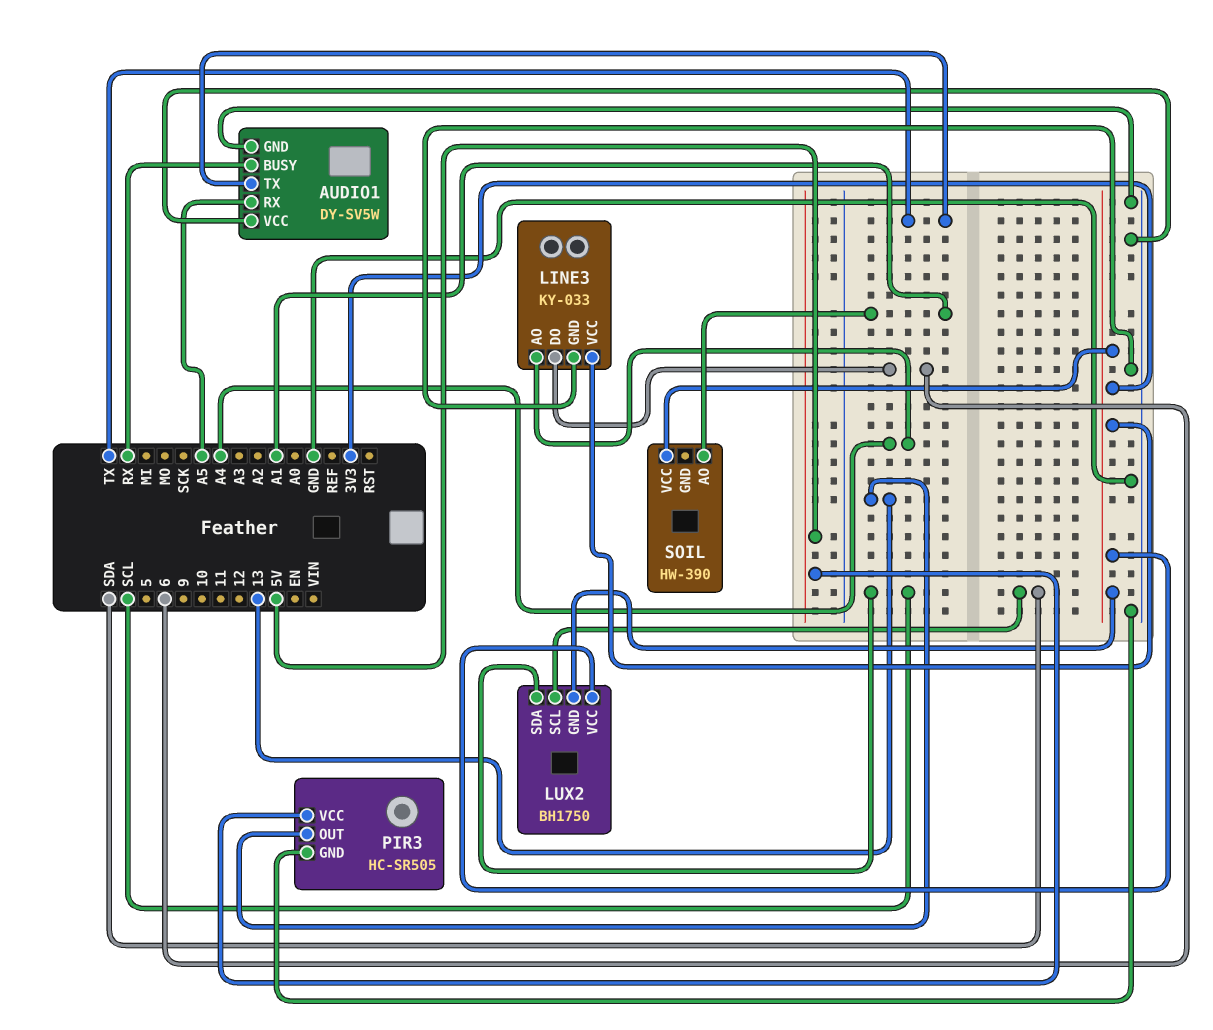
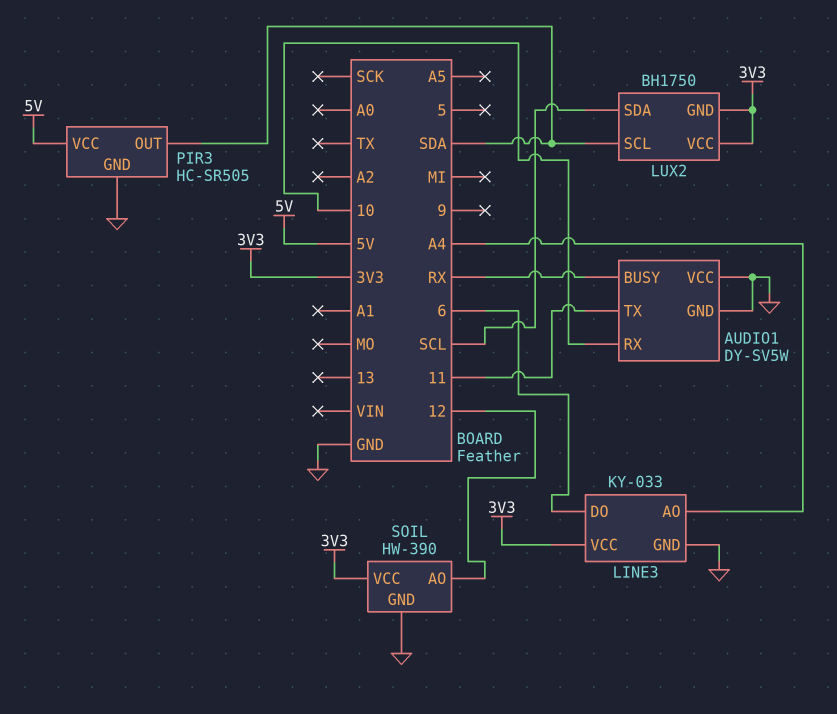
AUDIO1 pin RX: A5 -> 10
AUDIO1 pin TX: TX -> 11
PIR3 pin OUT: 13 -> SDA
SOIL pin AO: A1 -> 12
SOIL pin GND: none -> GND

